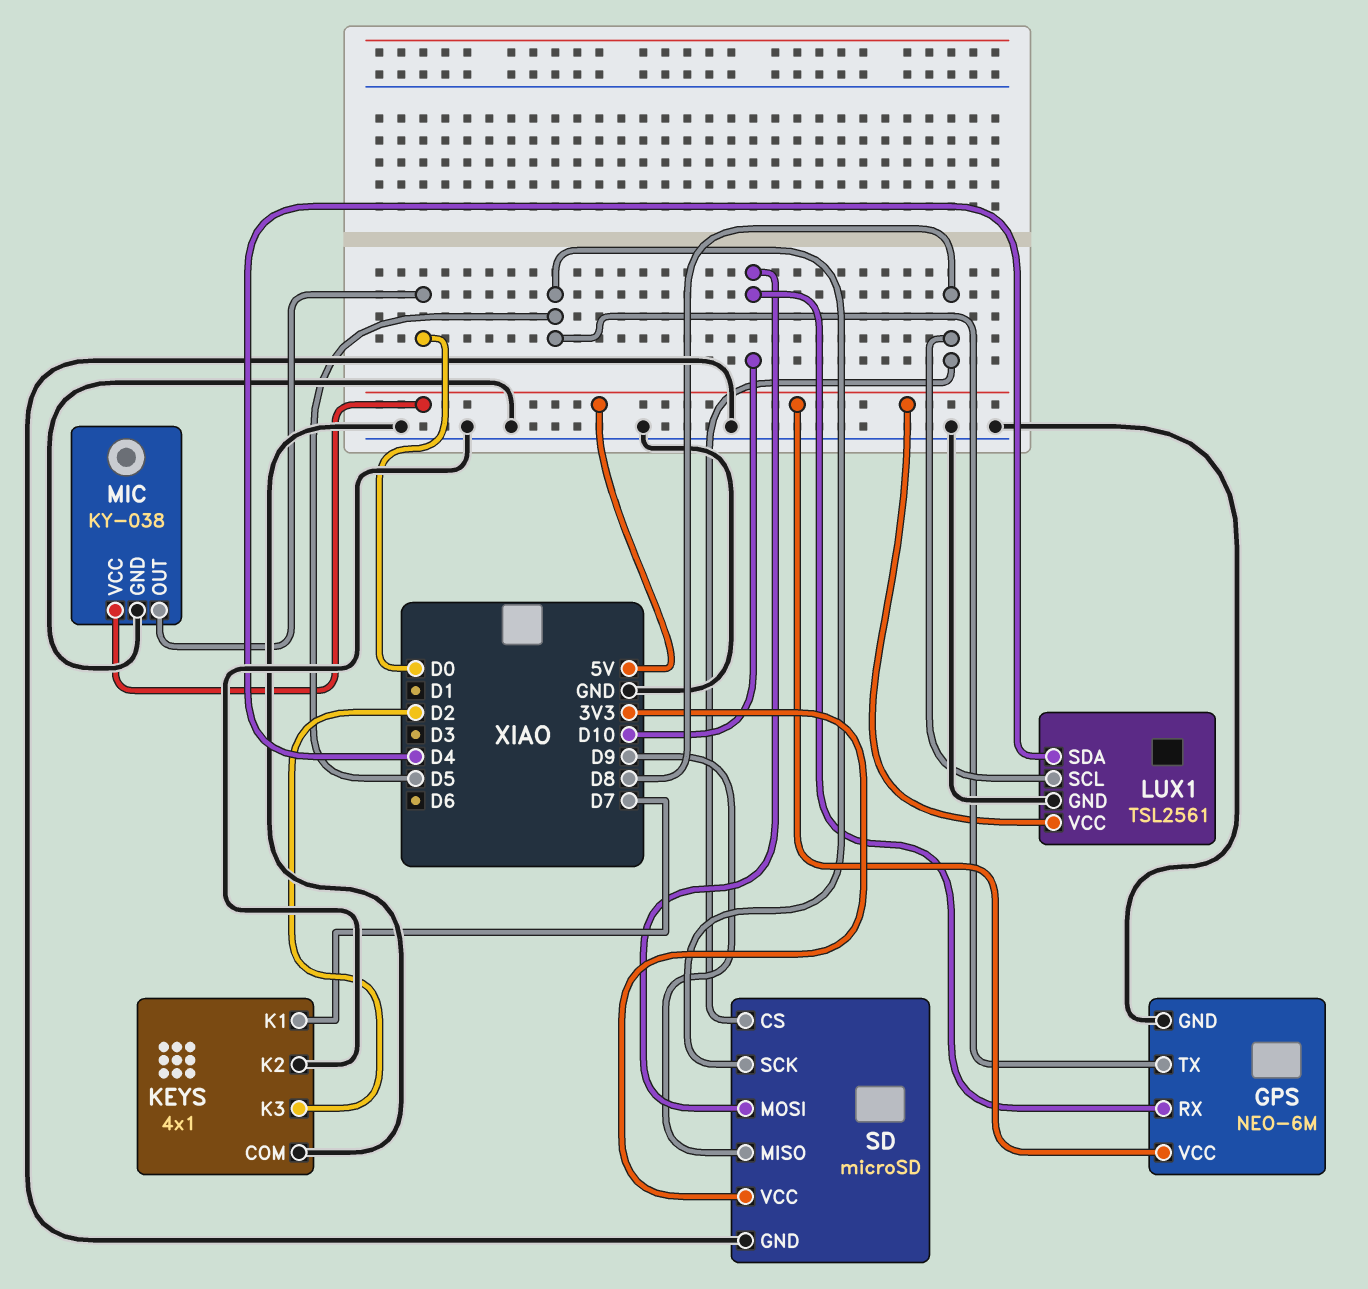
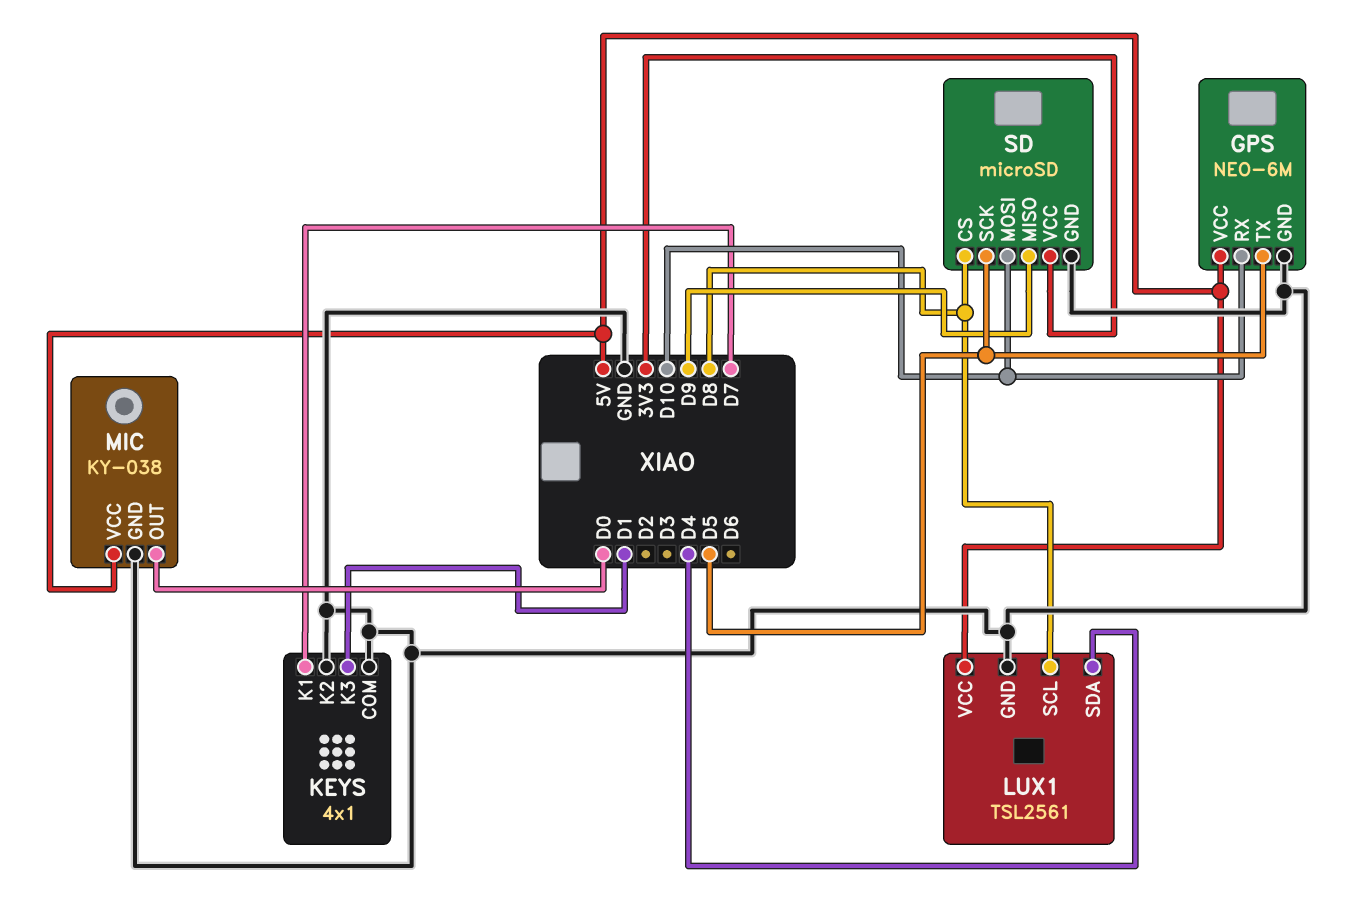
KEYS pin K3: D2 -> D1

